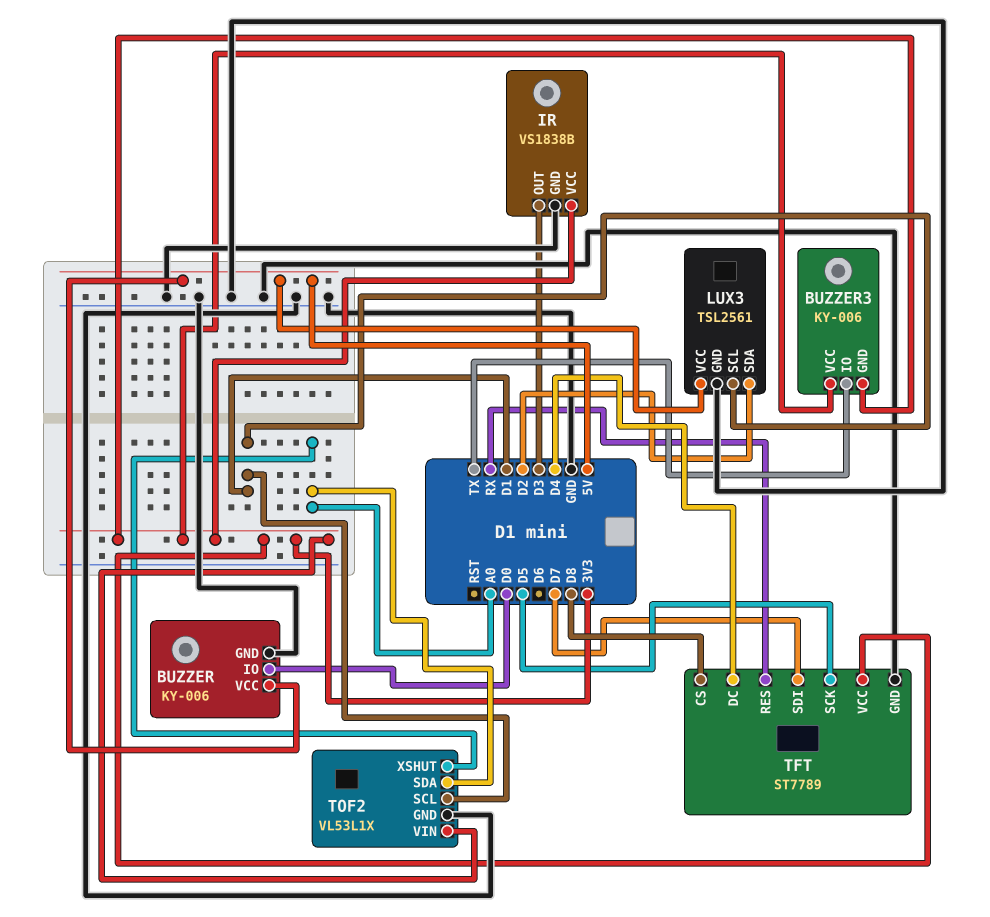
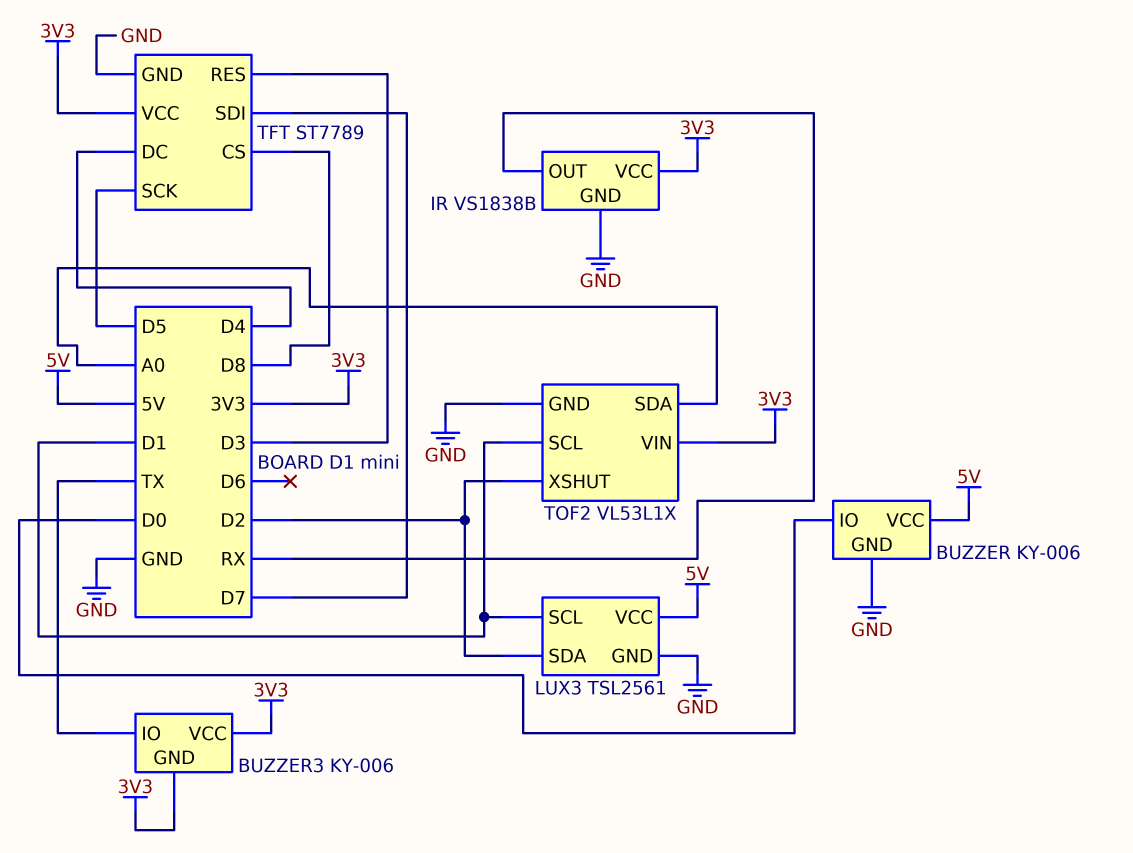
IR pin OUT: D3 -> RX
TFT pin RES: RX -> D3
TOF2 pin XSHUT: A0 -> D2

